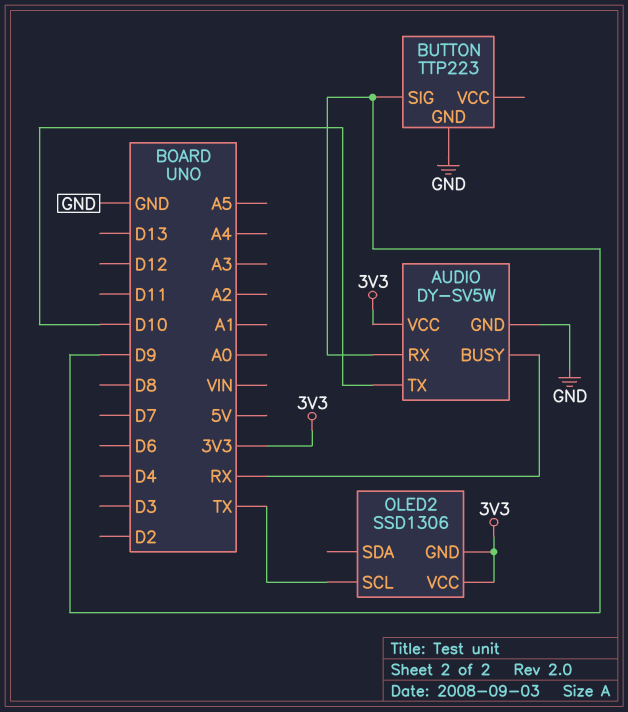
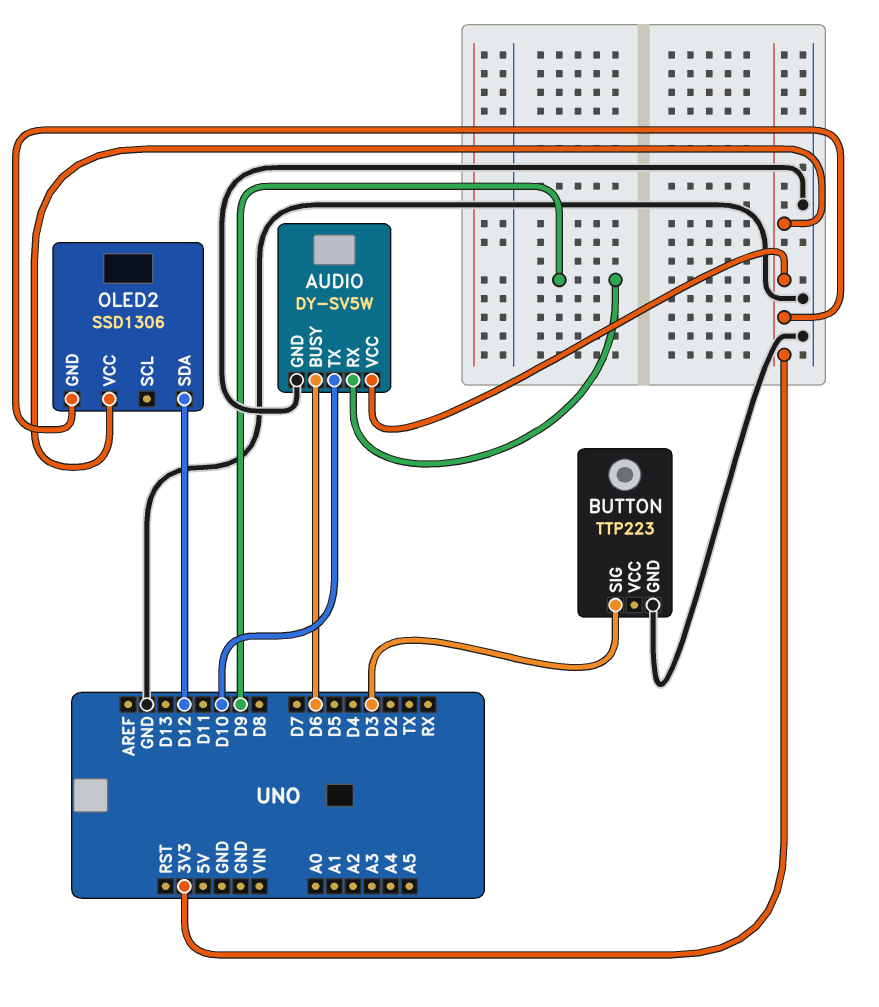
AUDIO pin BUSY: RX -> D6
BUTTON pin SIG: D9 -> D3
OLED2 pin SCL: TX -> none
OLED2 pin SDA: none -> D12

